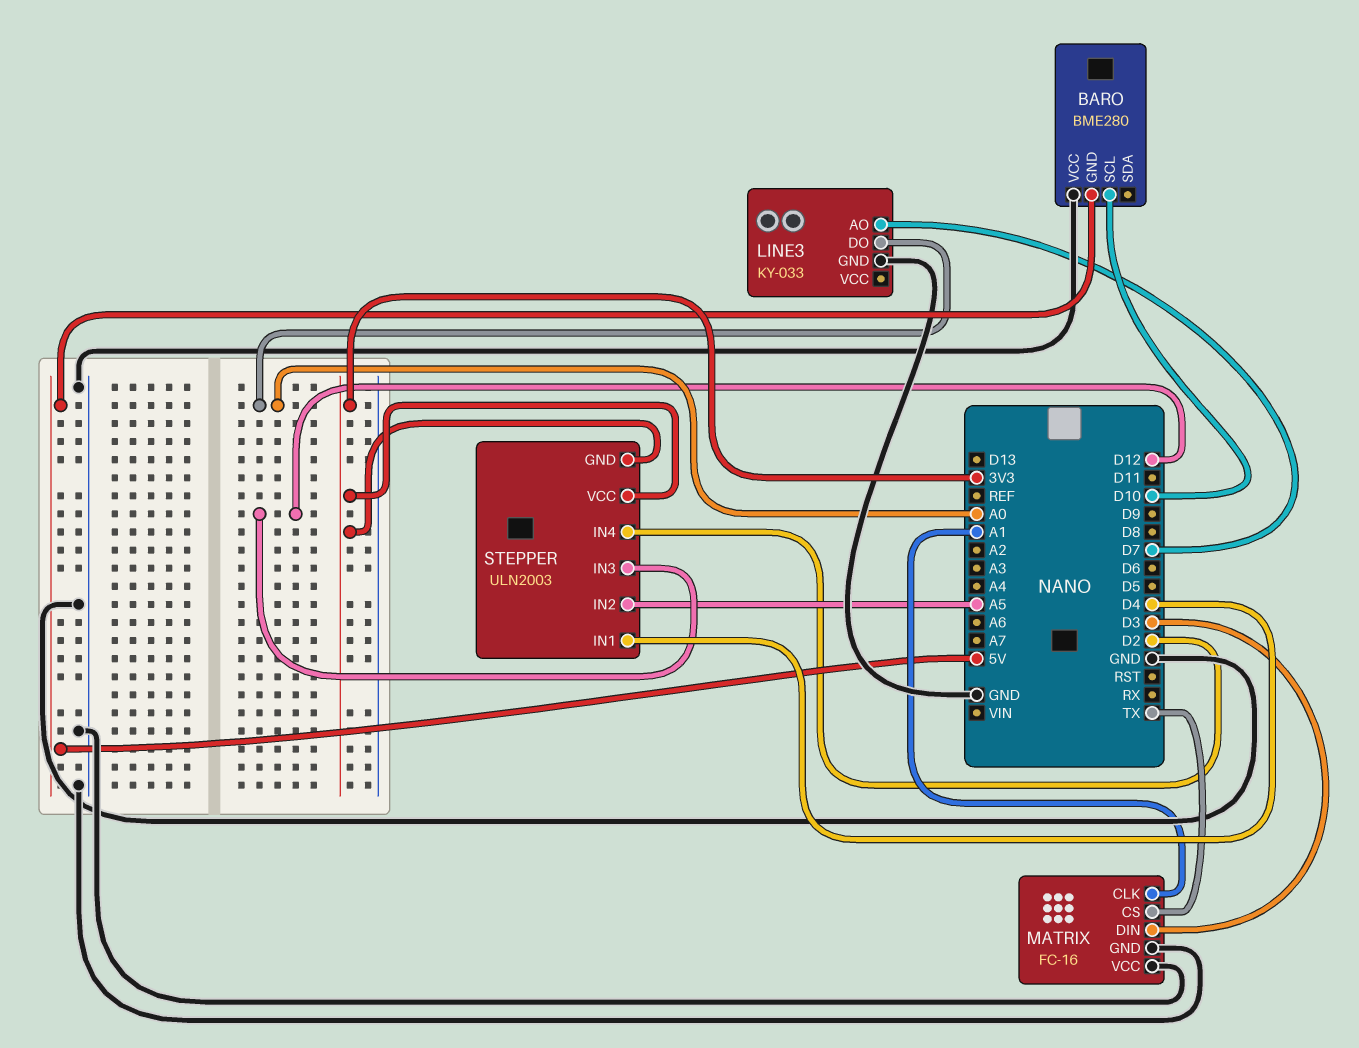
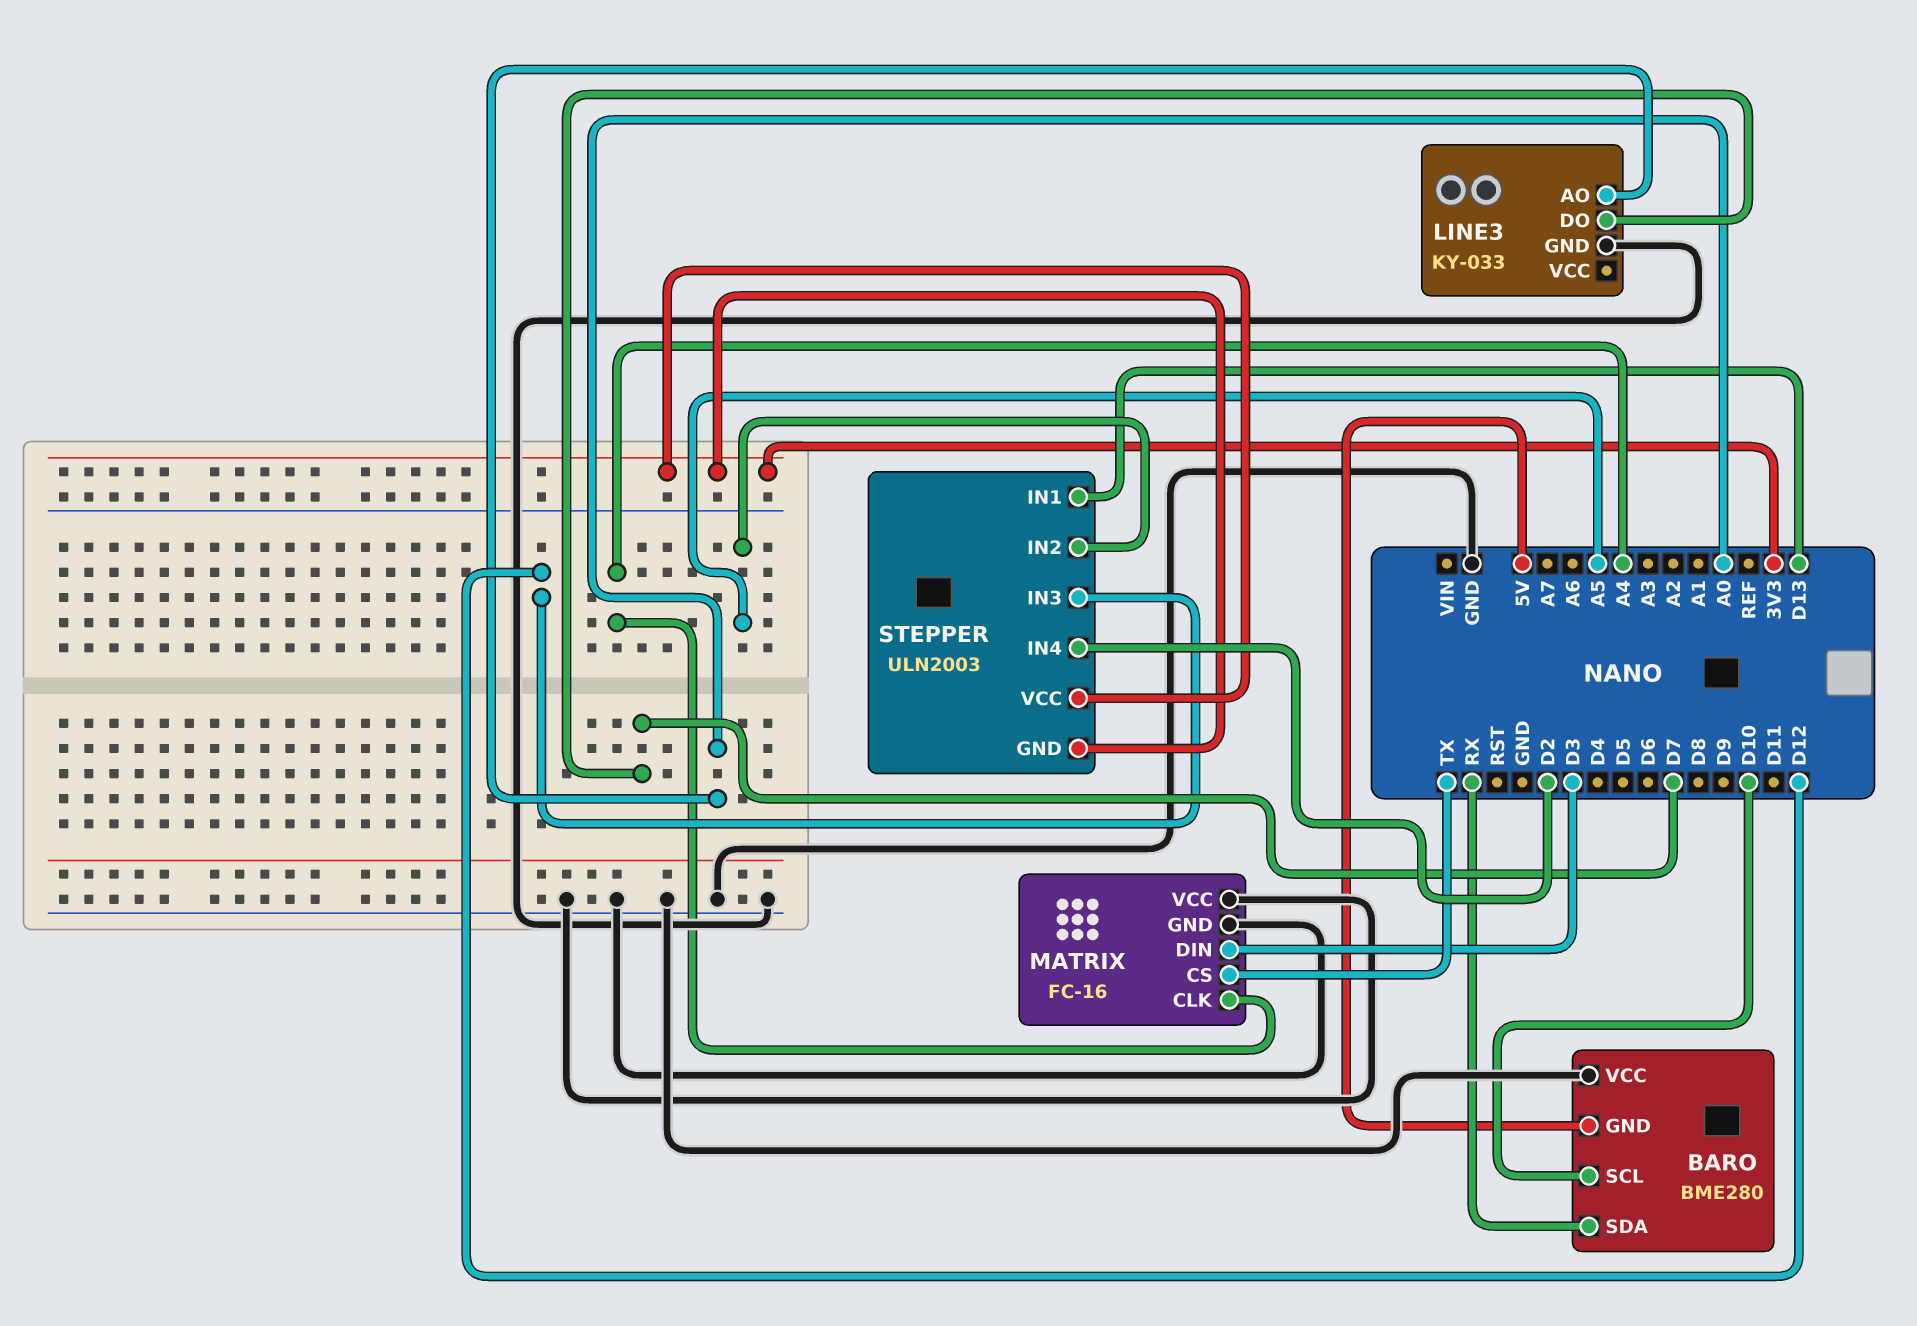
BARO pin SDA: none -> RX
LINE3 pin AO: D7 -> A0
LINE3 pin DO: A0 -> D7
MATRIX pin CLK: A1 -> A4
STEPPER pin IN1: D4 -> D13

